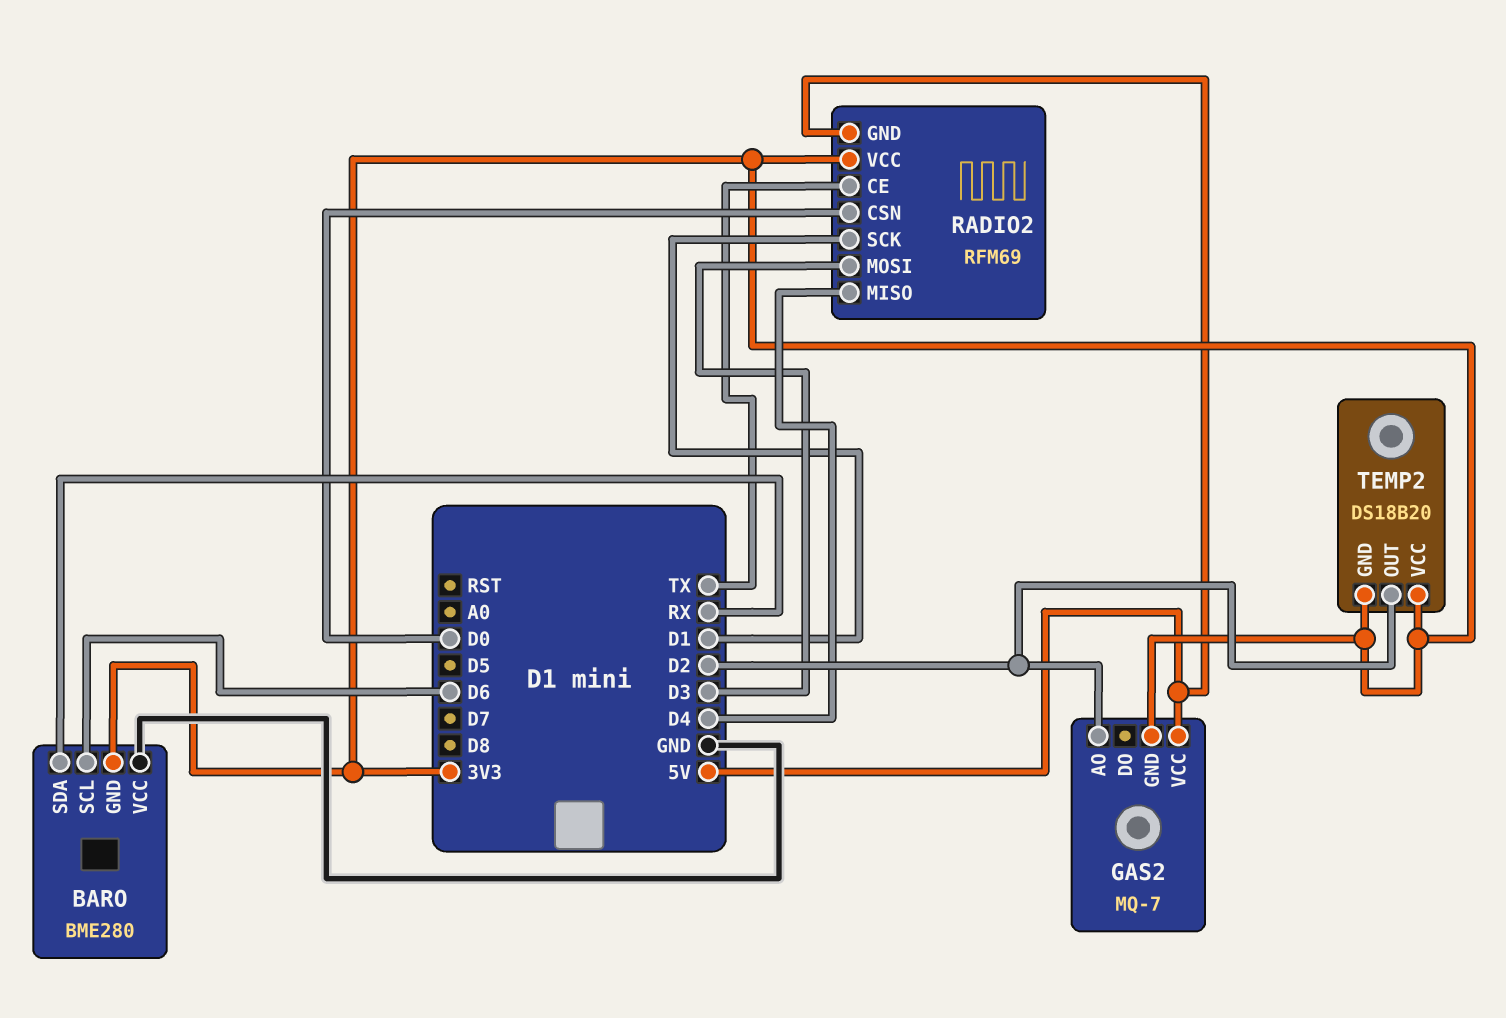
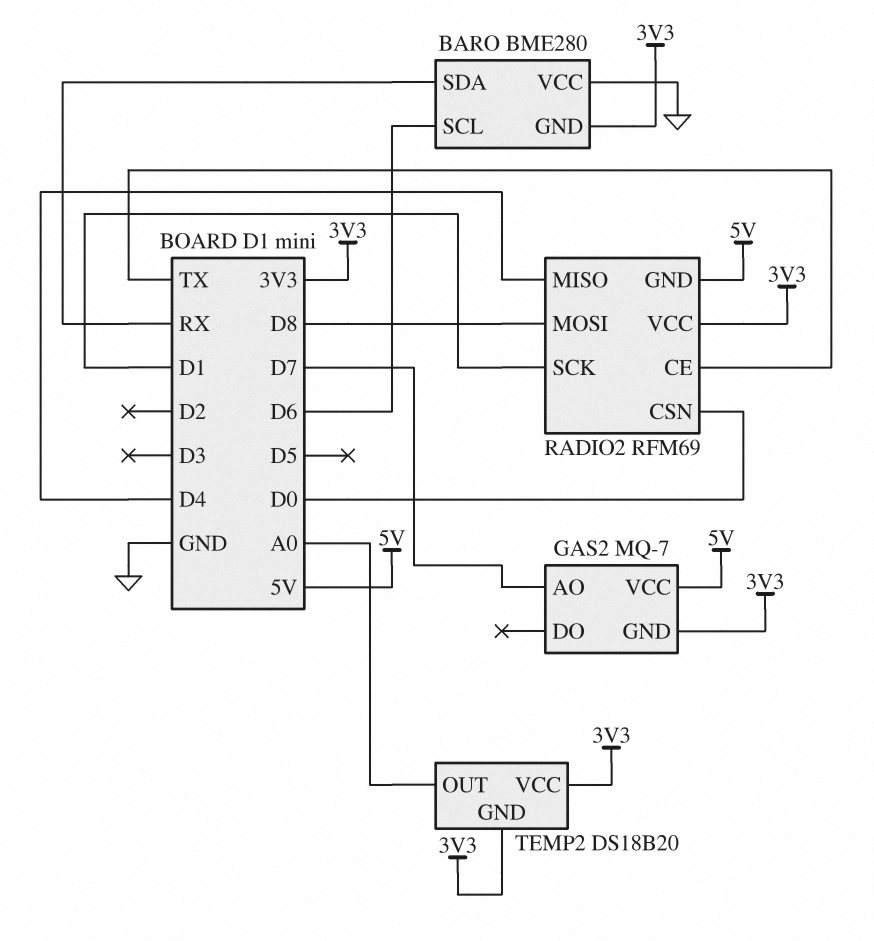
GAS2 pin AO: D2 -> D7
RADIO2 pin MOSI: D3 -> D8
TEMP2 pin OUT: D2 -> A0

